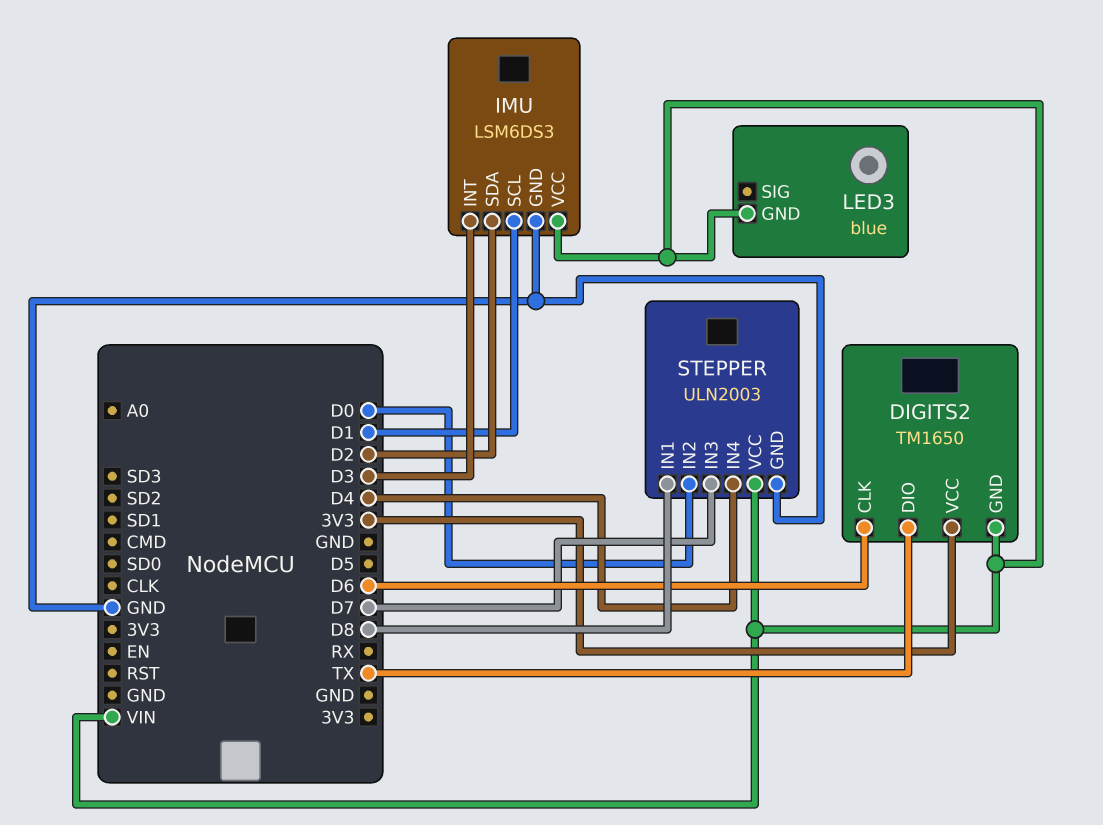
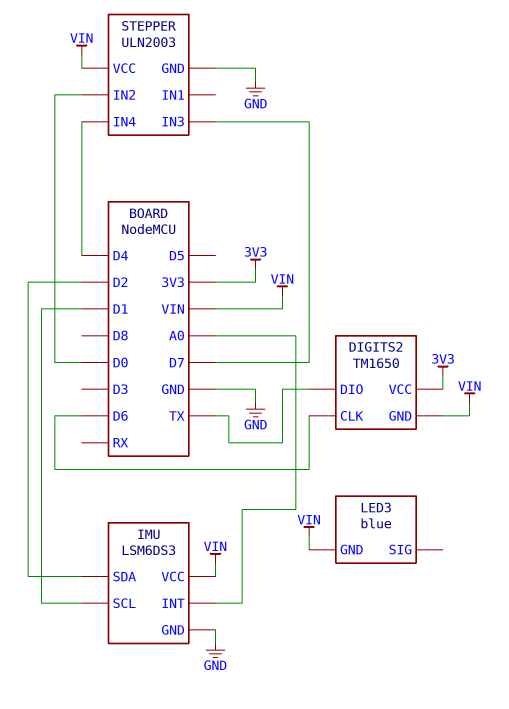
IMU pin INT: D3 -> A0
STEPPER pin IN1: D8 -> none

